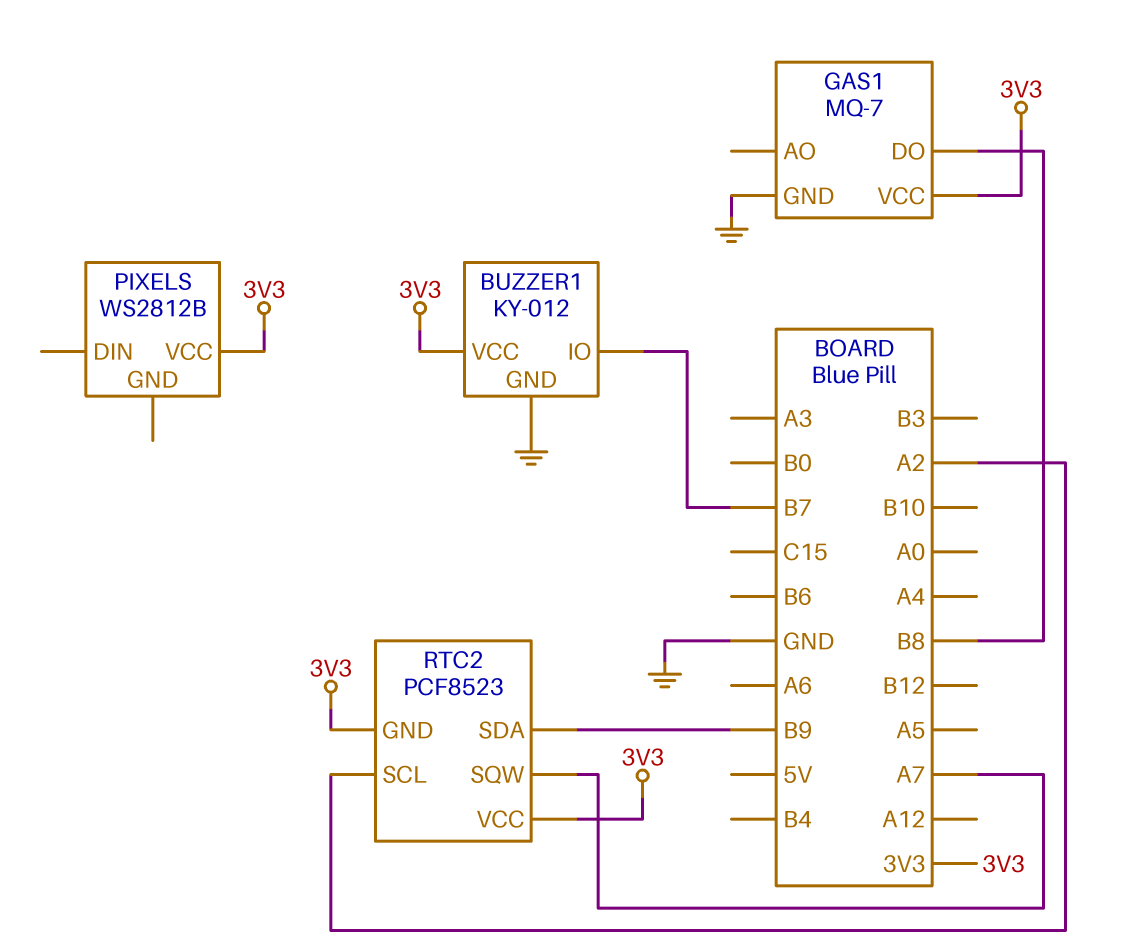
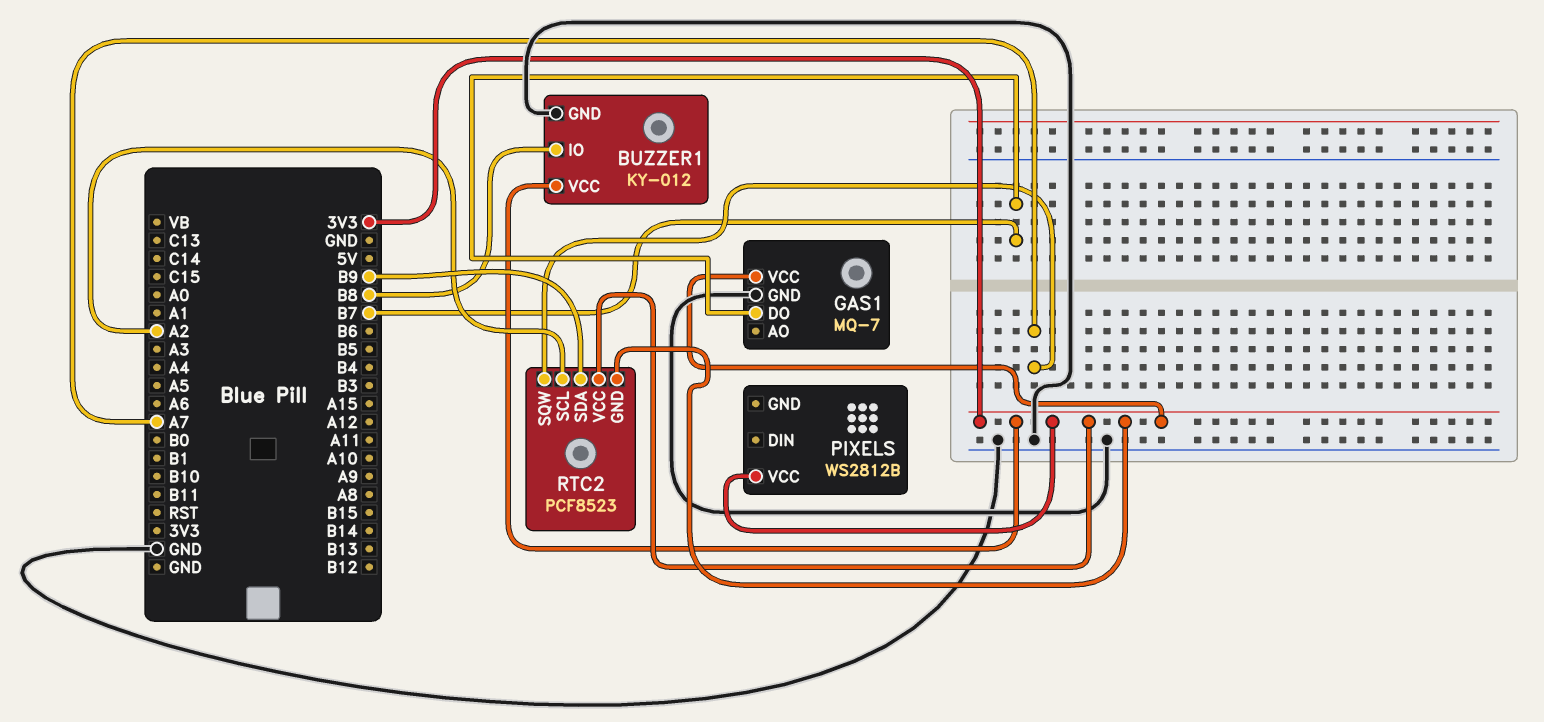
BUZZER1 pin IO: B7 -> B8
GAS1 pin DO: B8 -> B7

